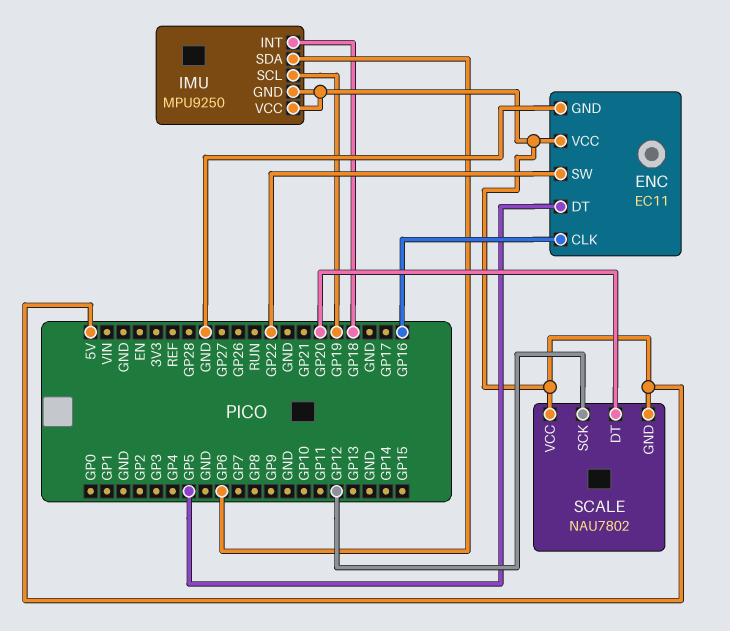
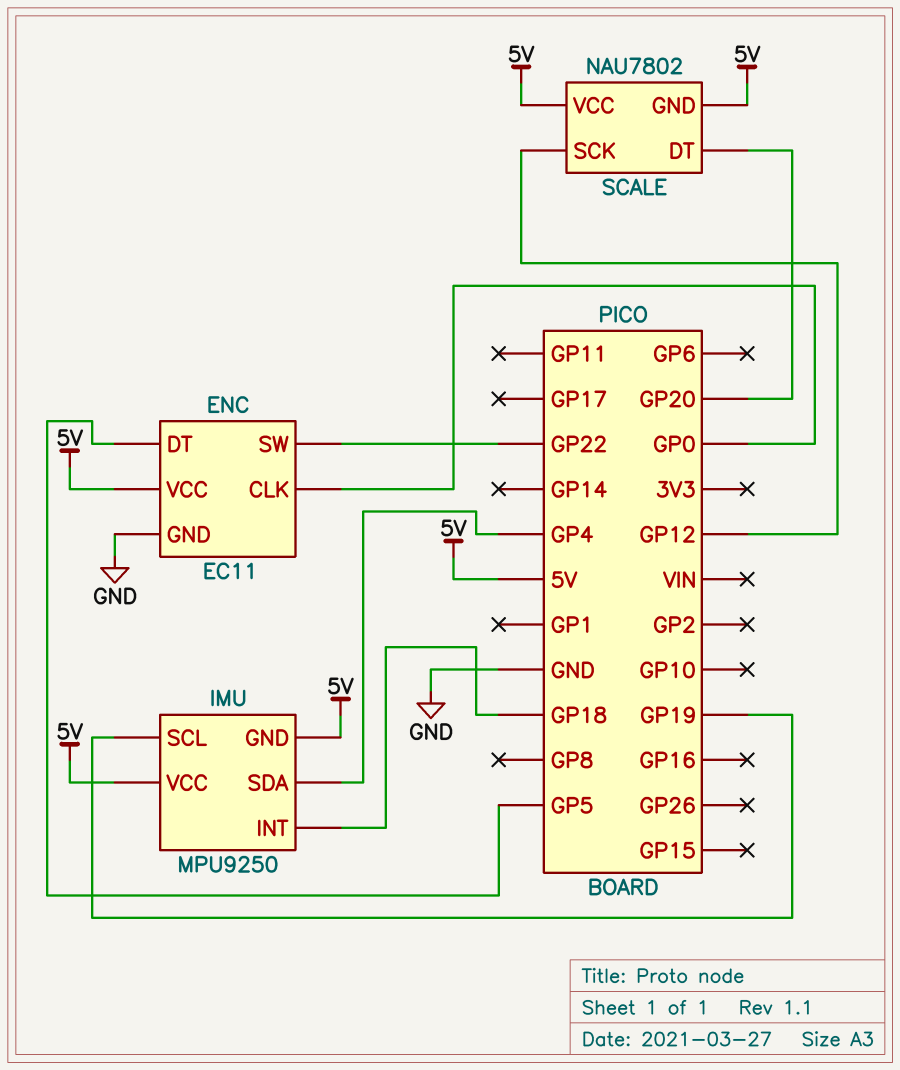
ENC pin CLK: GP16 -> GP0
IMU pin SDA: GP6 -> GP4

